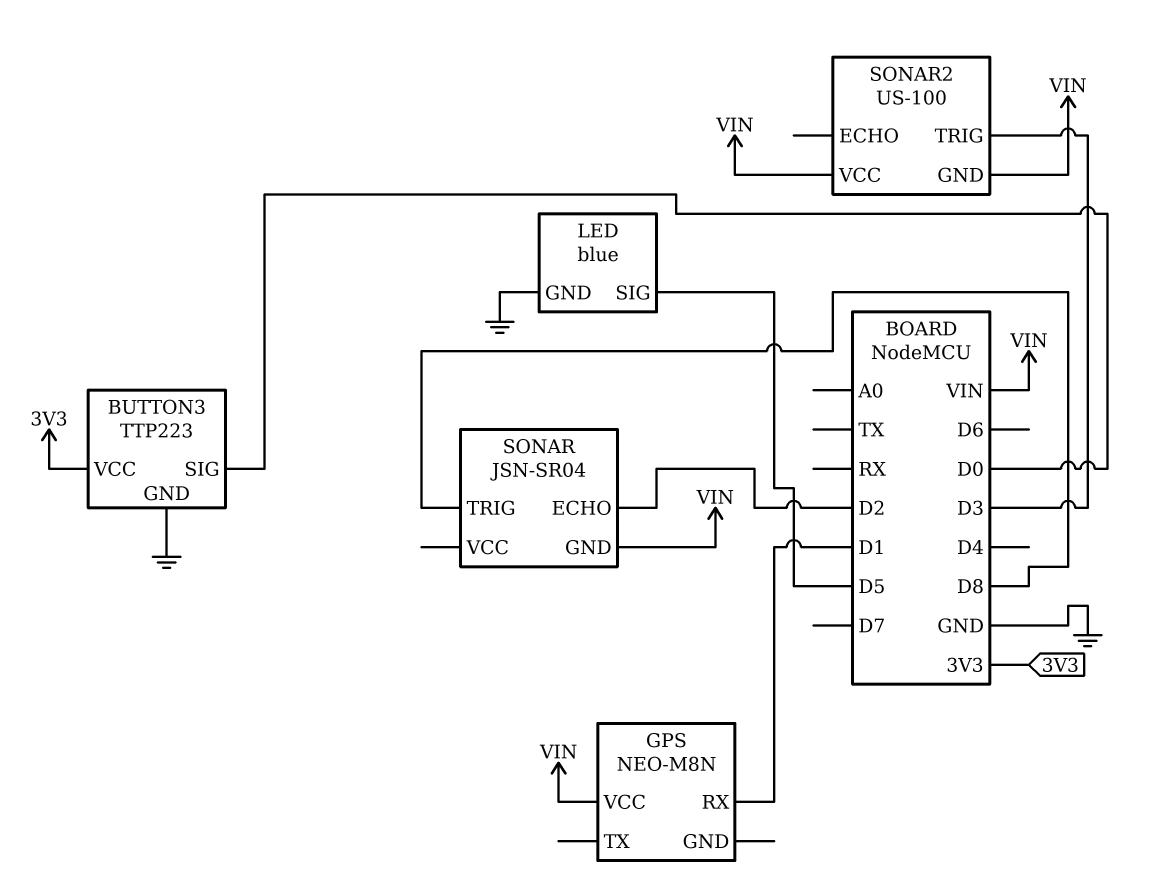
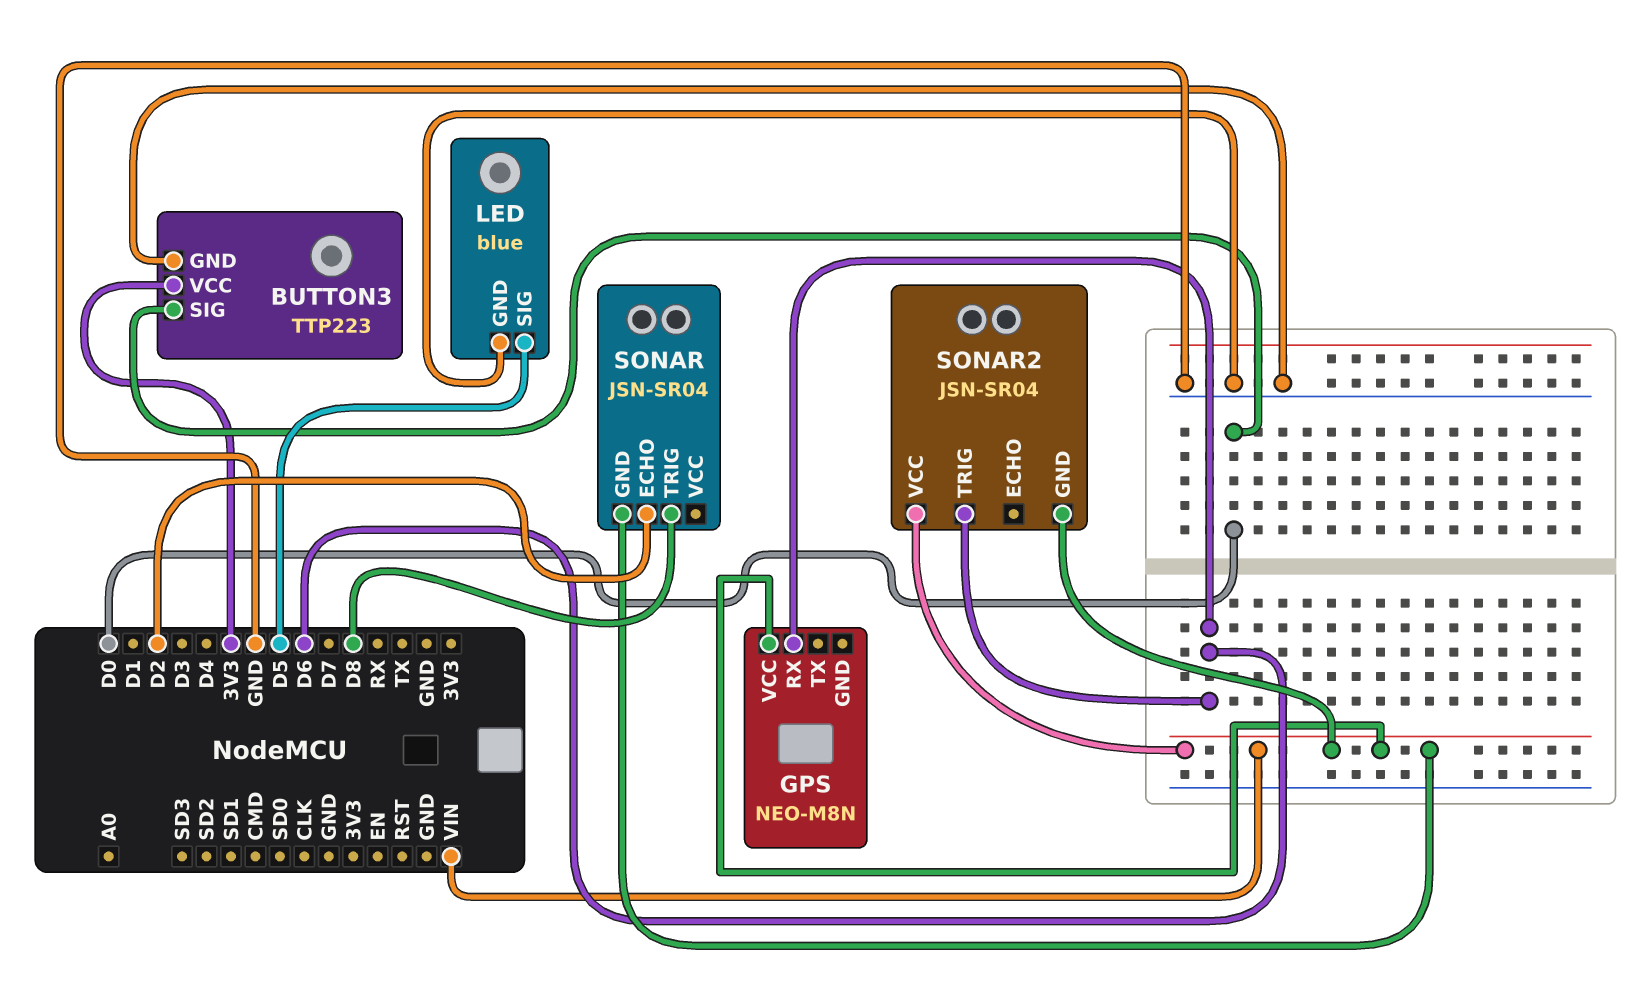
GPS pin RX: D1 -> D6
SONAR2: US-100 -> JSN-SR04
SONAR2 pin TRIG: D3 -> D6

